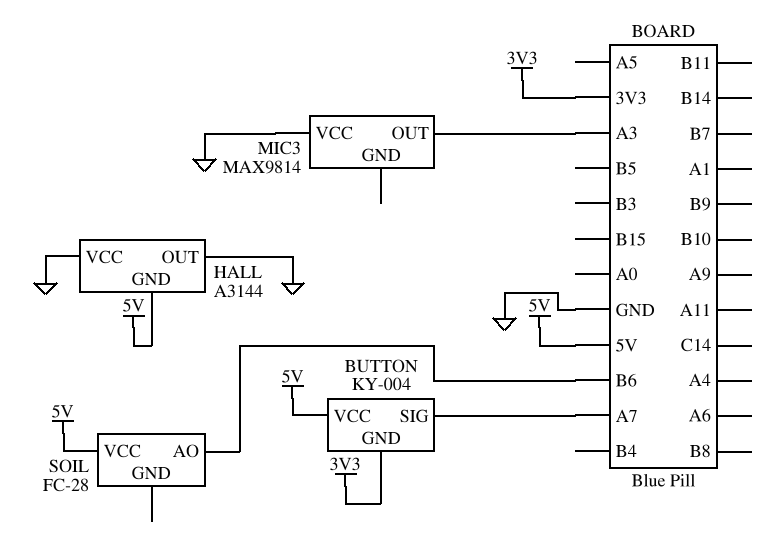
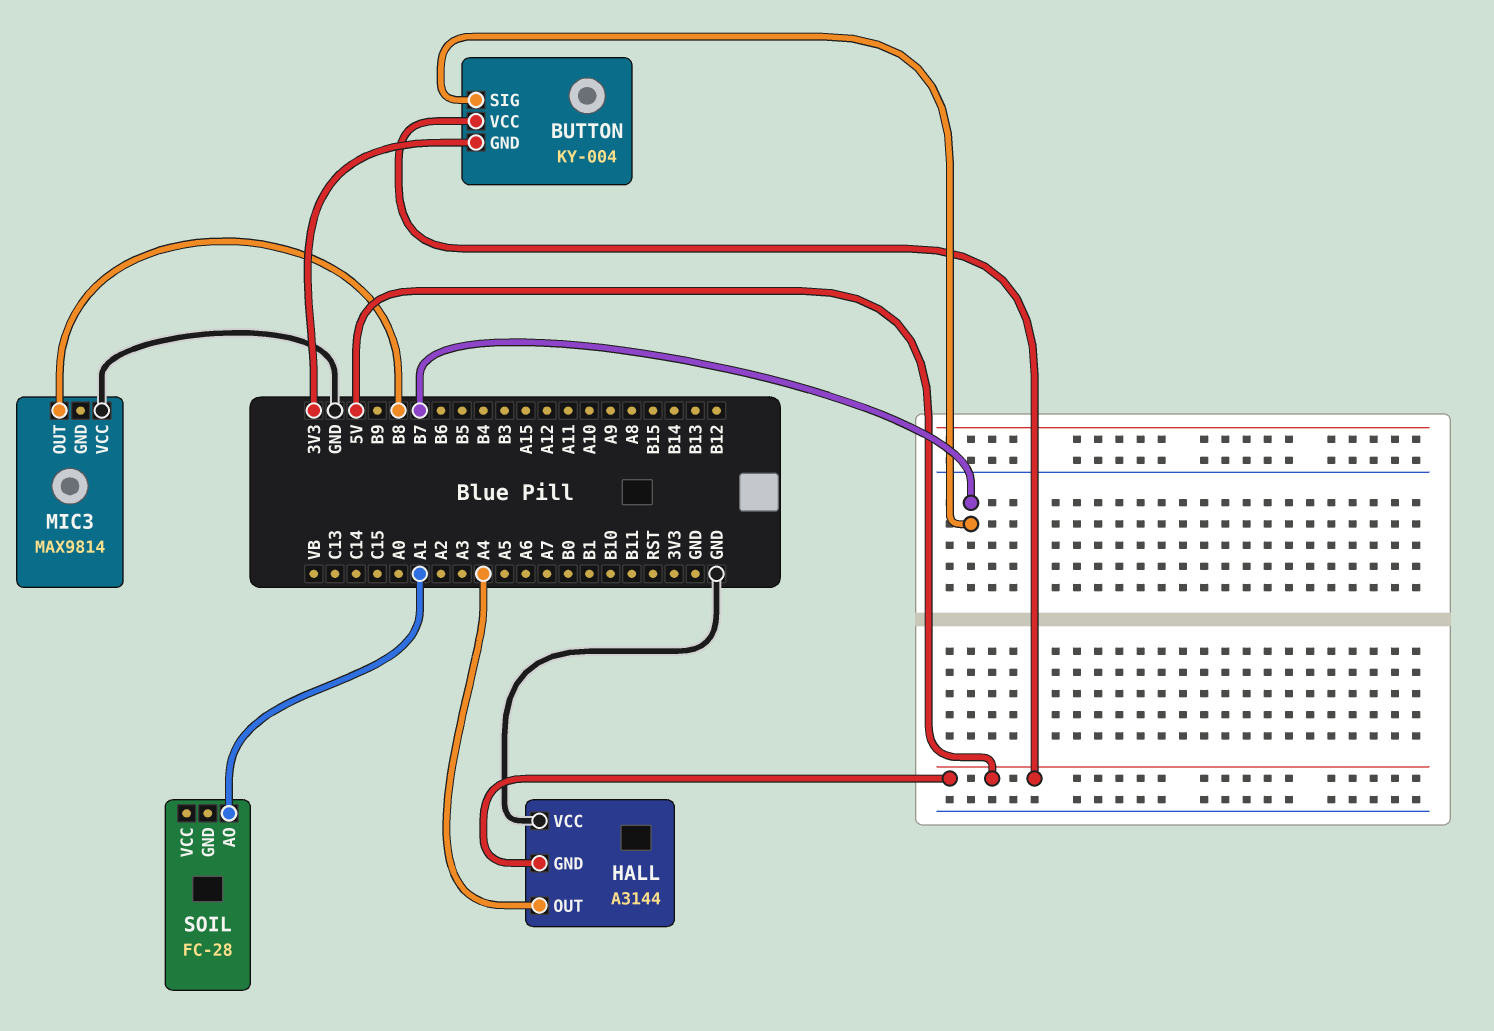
BUTTON pin SIG: A7 -> B7
HALL pin OUT: GND -> A4
MIC3 pin OUT: A3 -> B8
SOIL pin AO: B6 -> A1
SOIL pin VCC: 5V -> none

